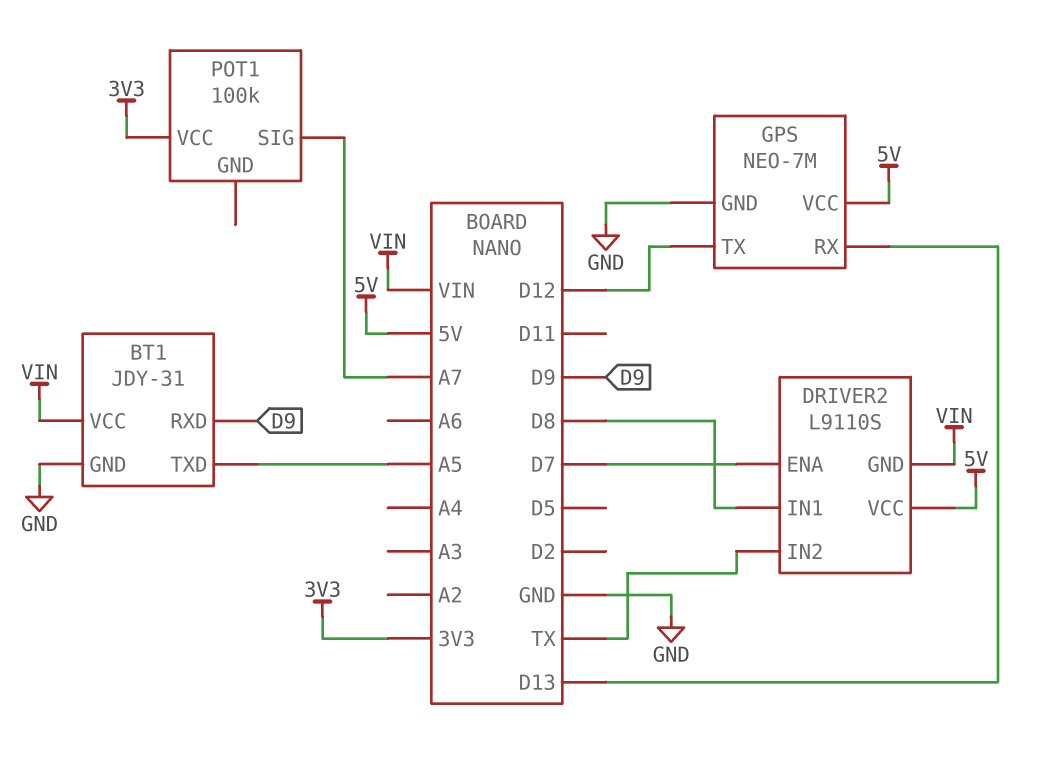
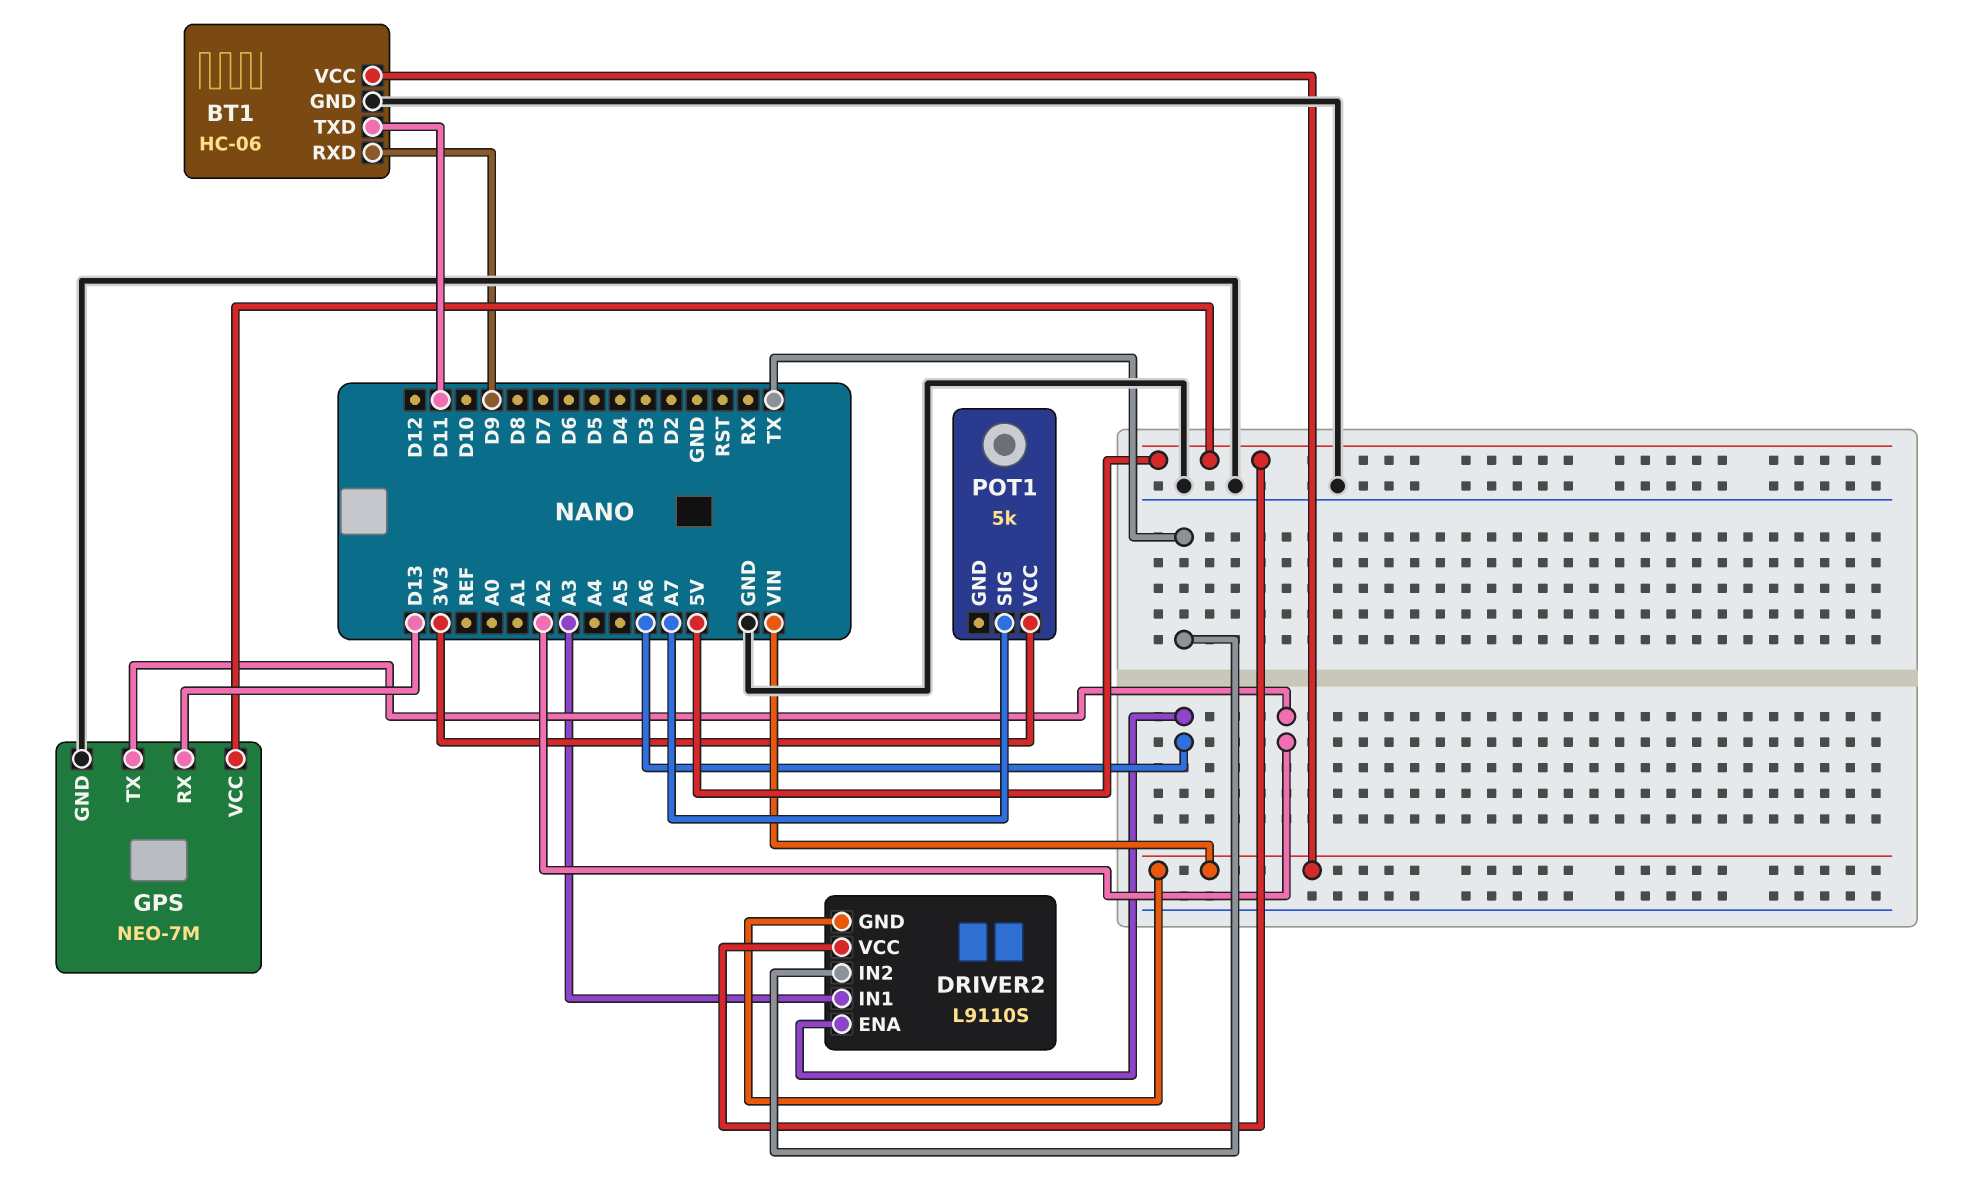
BT1: JDY-31 -> HC-06
BT1 pin TXD: A5 -> D11
DRIVER2 pin ENA: D7 -> A6
DRIVER2 pin IN1: D8 -> A3
GPS pin TX: D12 -> A2
POT1: 100k -> 5k

